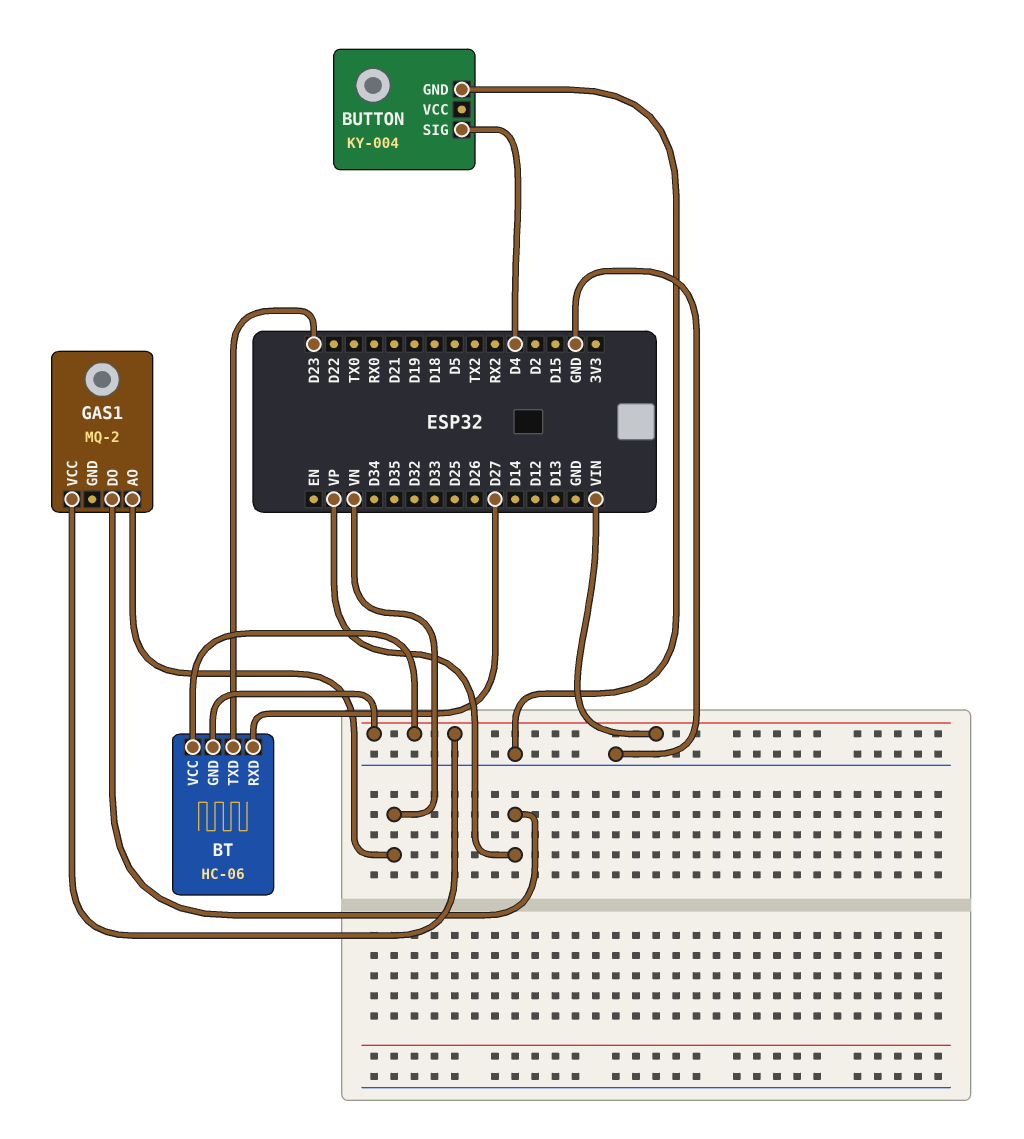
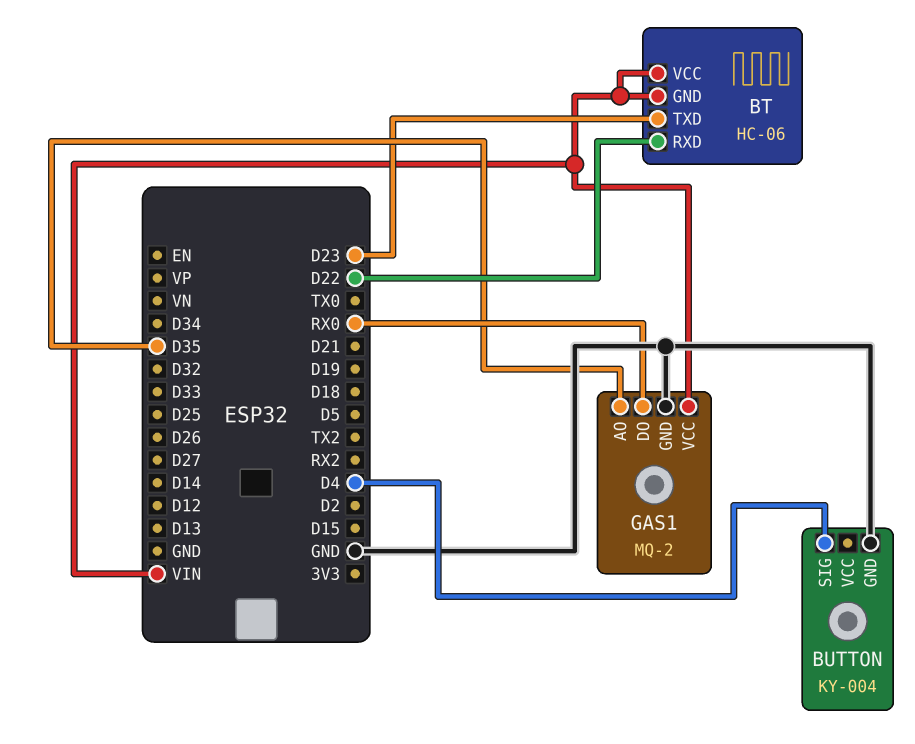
BT pin RXD: D27 -> D22
GAS1 pin AO: VN -> D35
GAS1 pin DO: VP -> RX0
GAS1 pin GND: none -> GND

